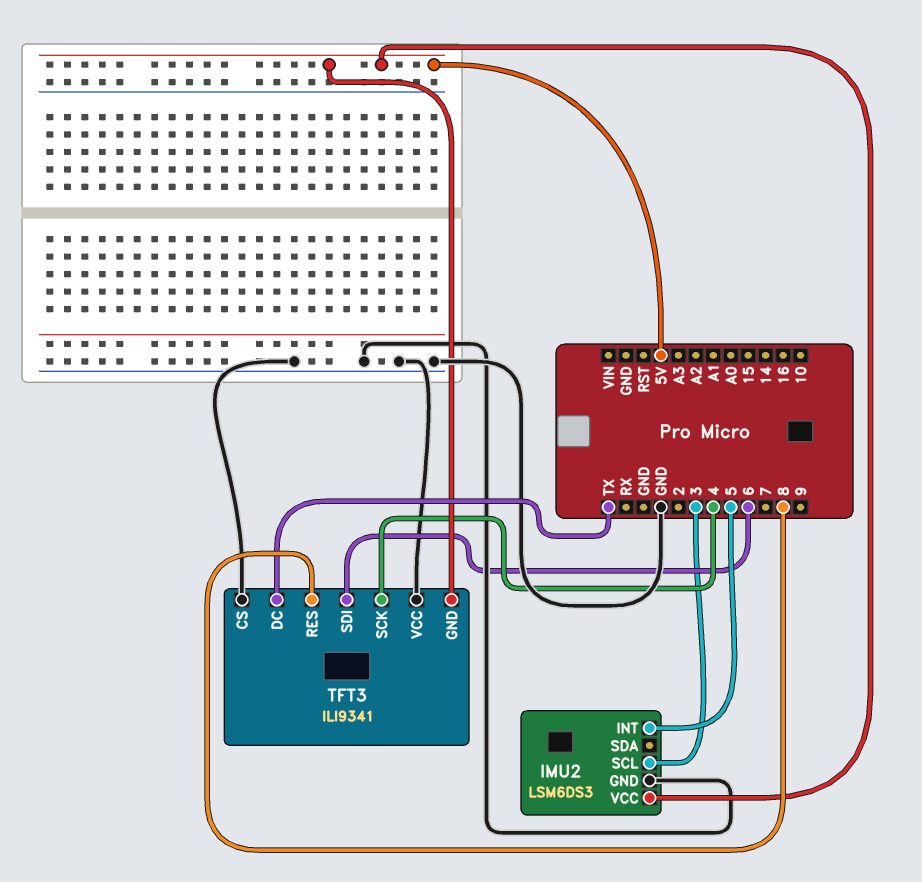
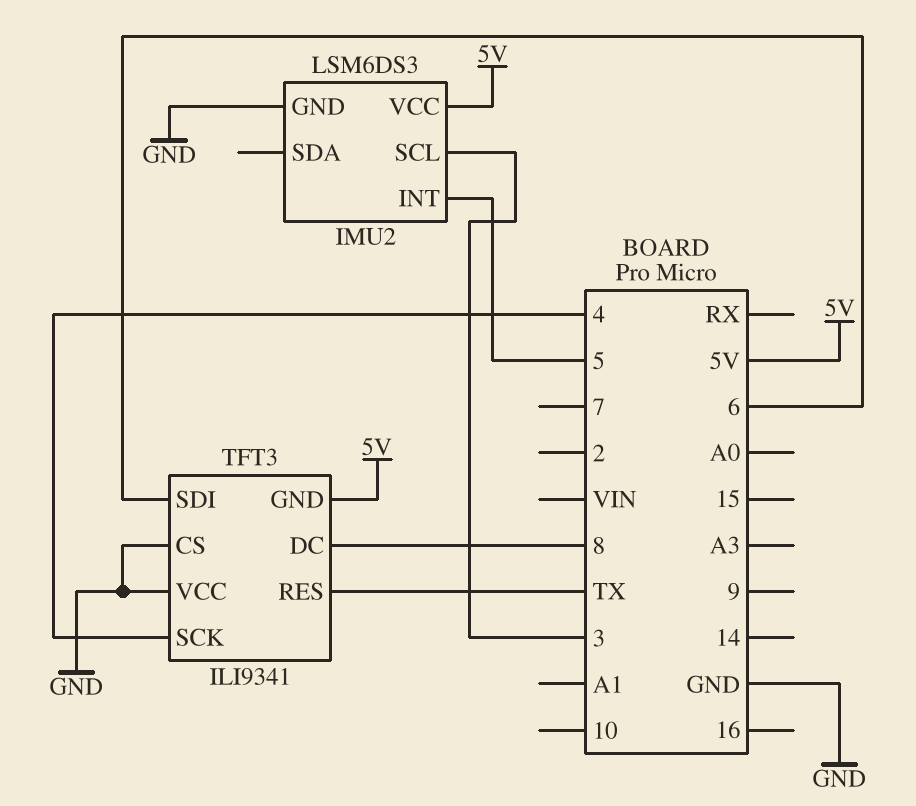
TFT3 pin DC: TX -> 8
TFT3 pin RES: 8 -> TX

